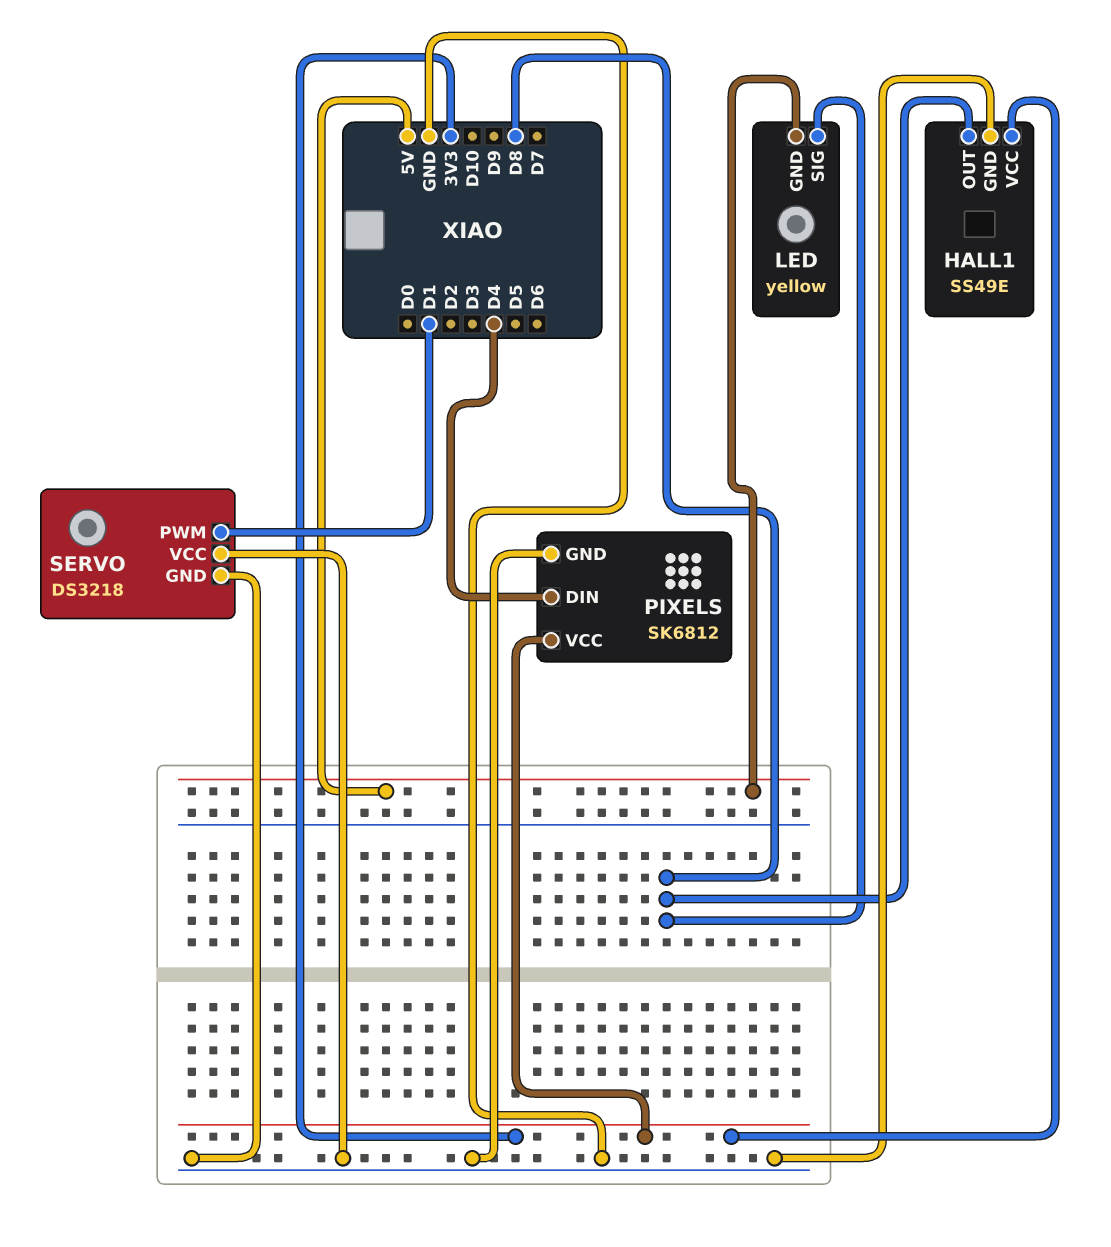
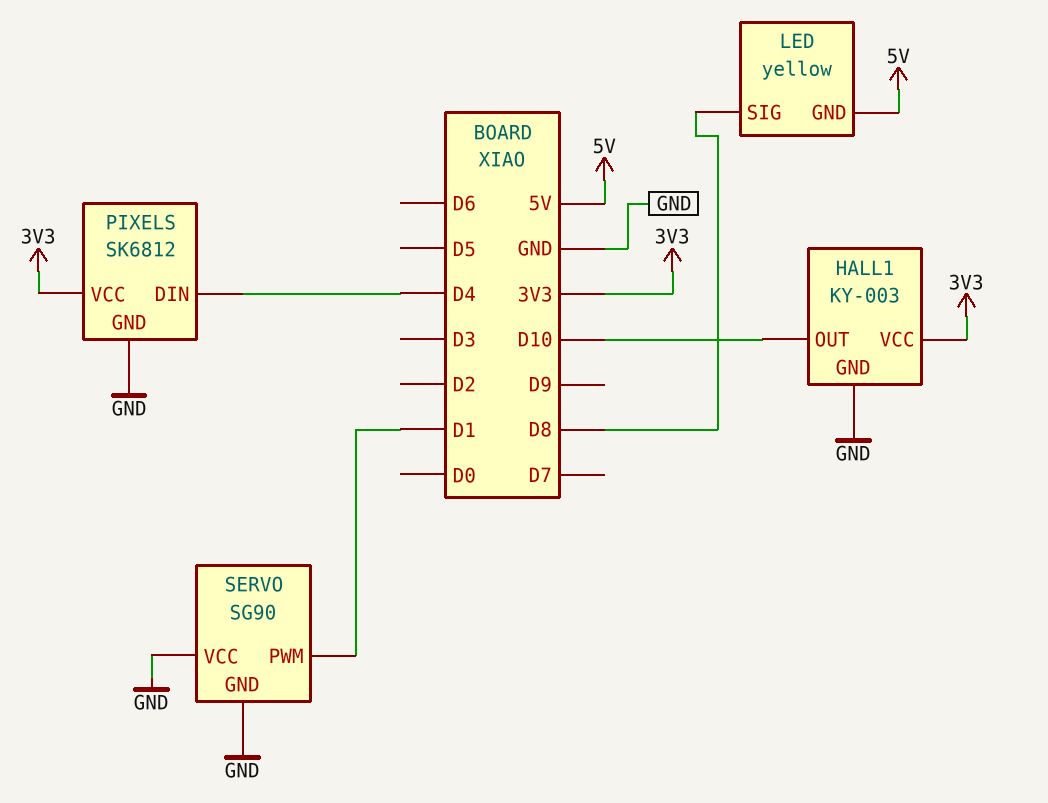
HALL1: SS49E -> KY-003
HALL1 pin OUT: D8 -> D10
SERVO: DS3218 -> SG90

